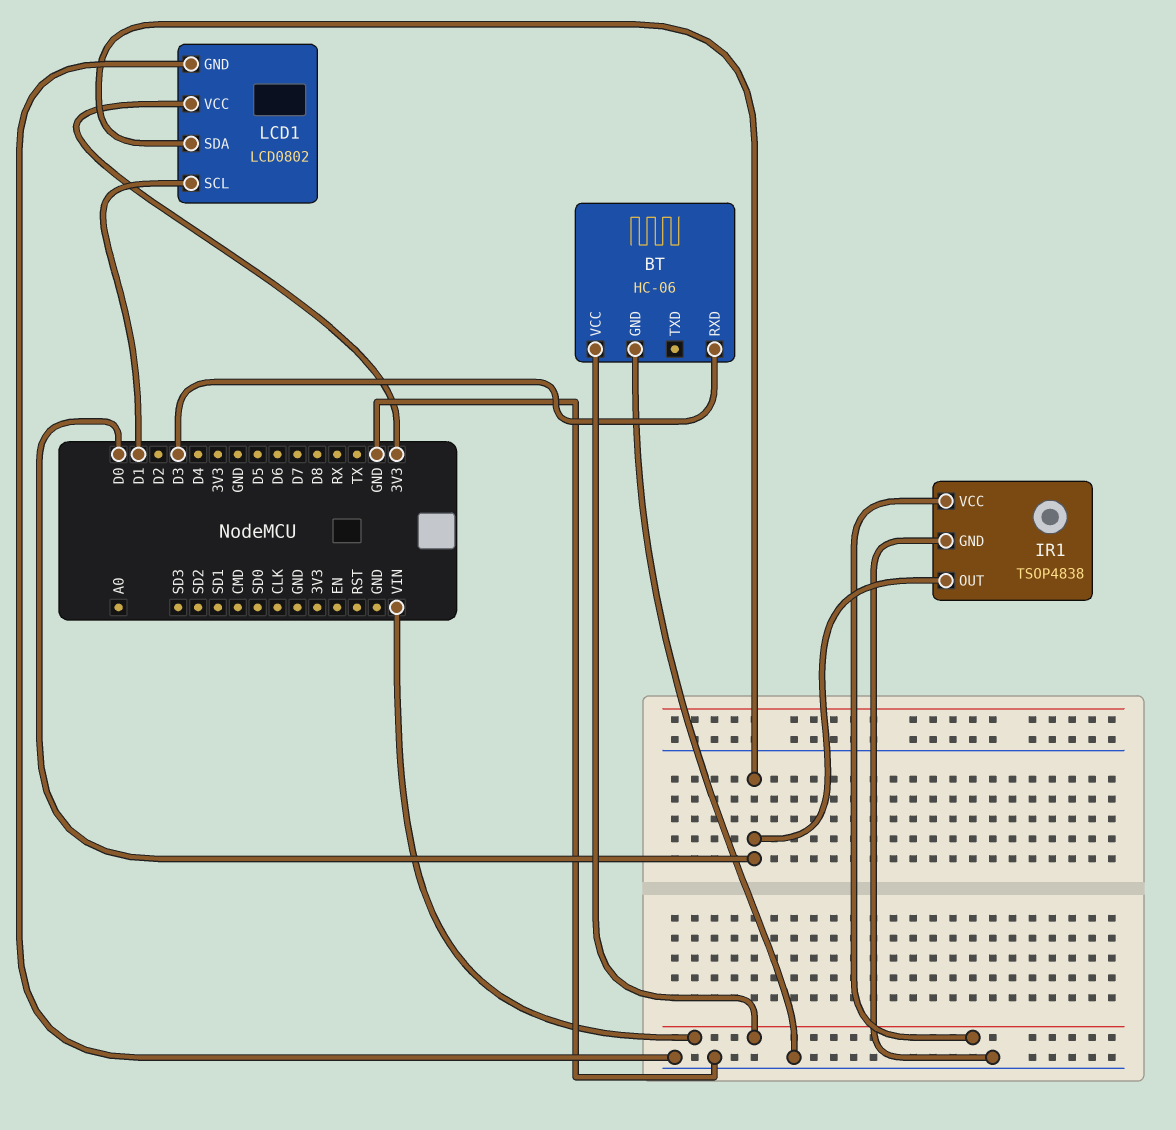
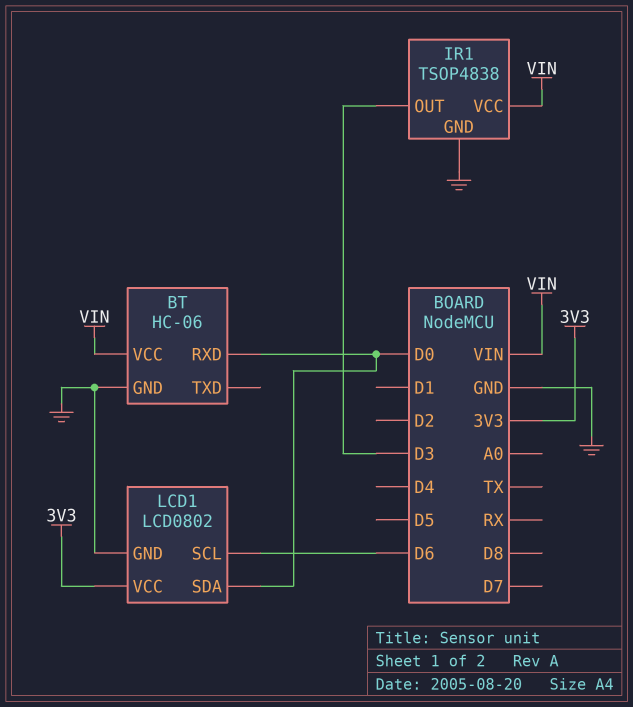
BT pin RXD: D3 -> D0
IR1 pin OUT: D0 -> D3
LCD1 pin SCL: D1 -> D6

